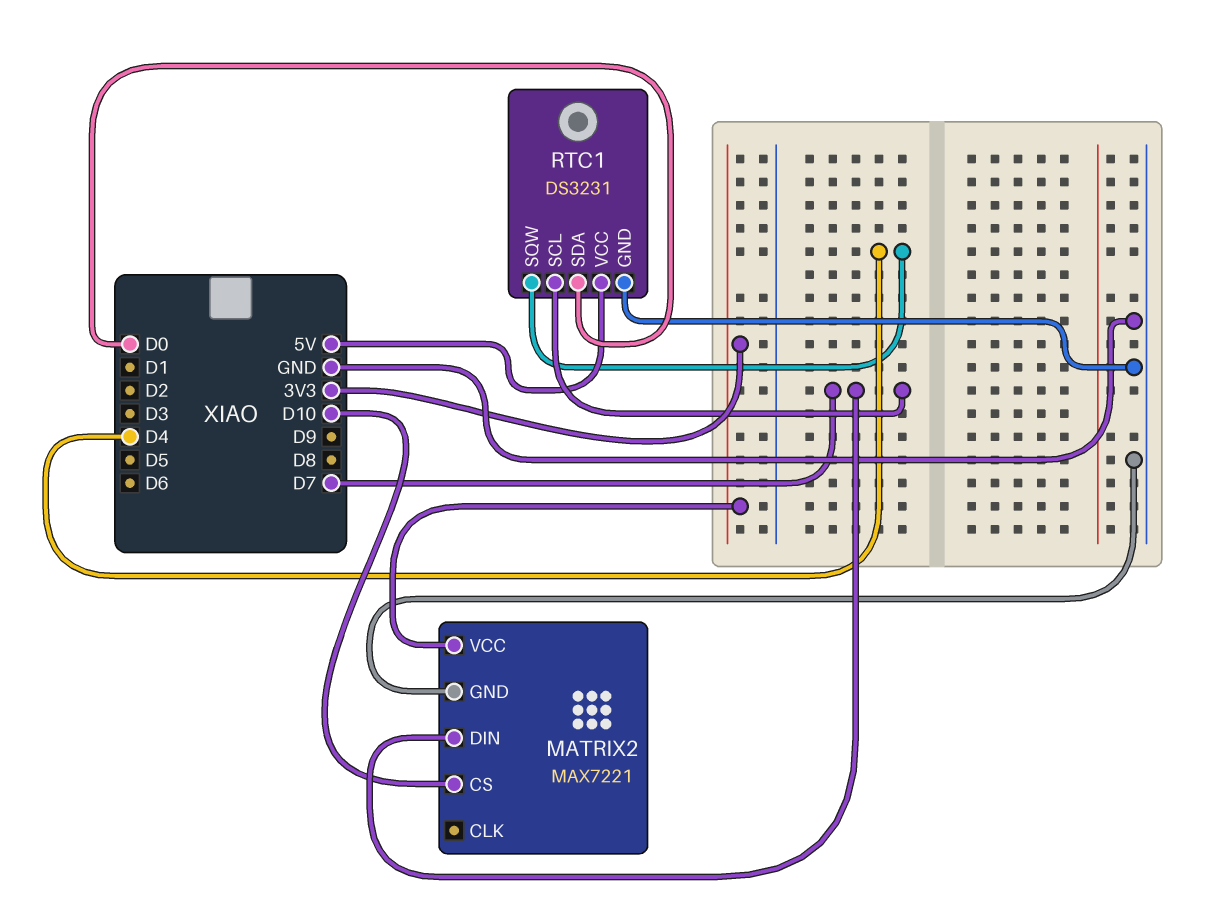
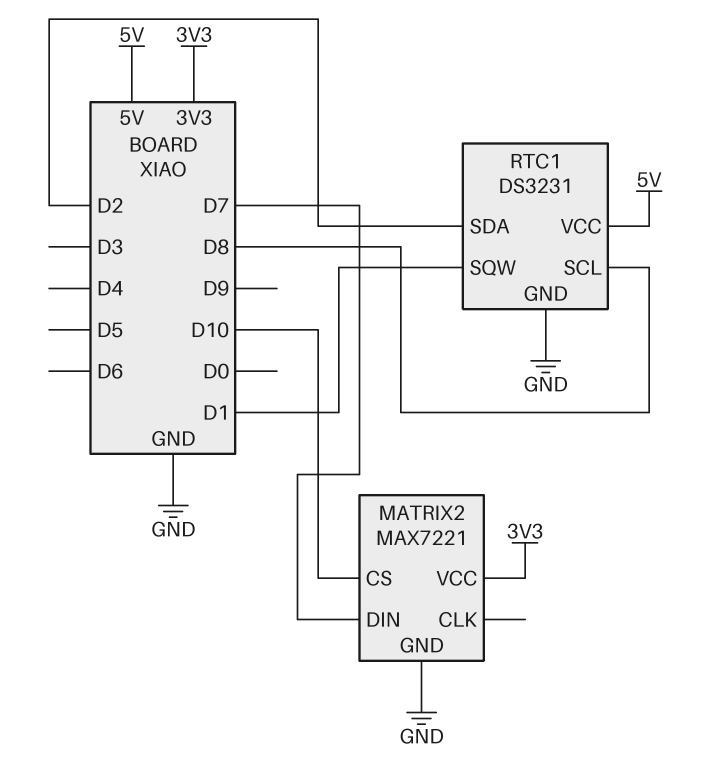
RTC1 pin SCL: D7 -> D8
RTC1 pin SDA: D0 -> D2
RTC1 pin SQW: D4 -> D1

